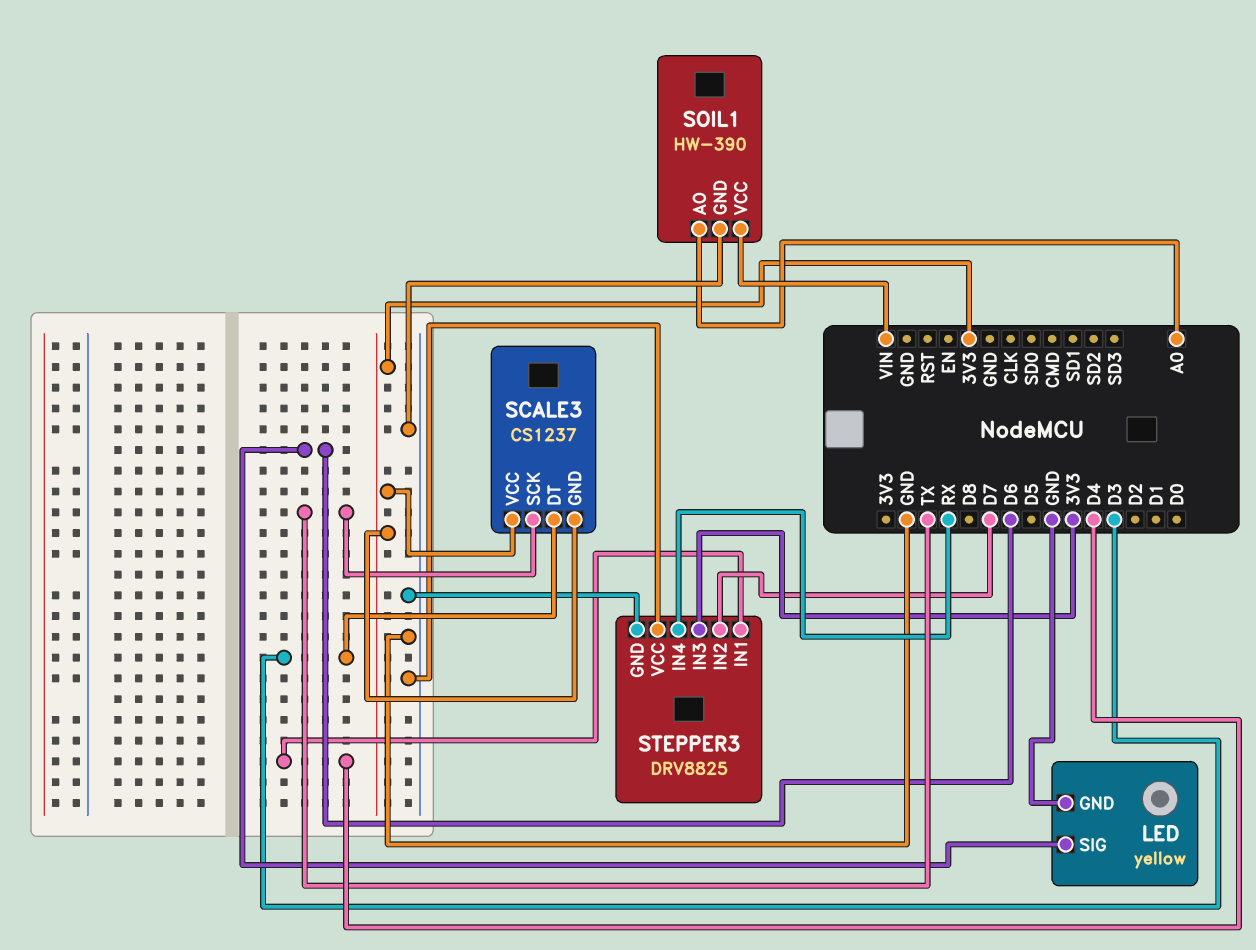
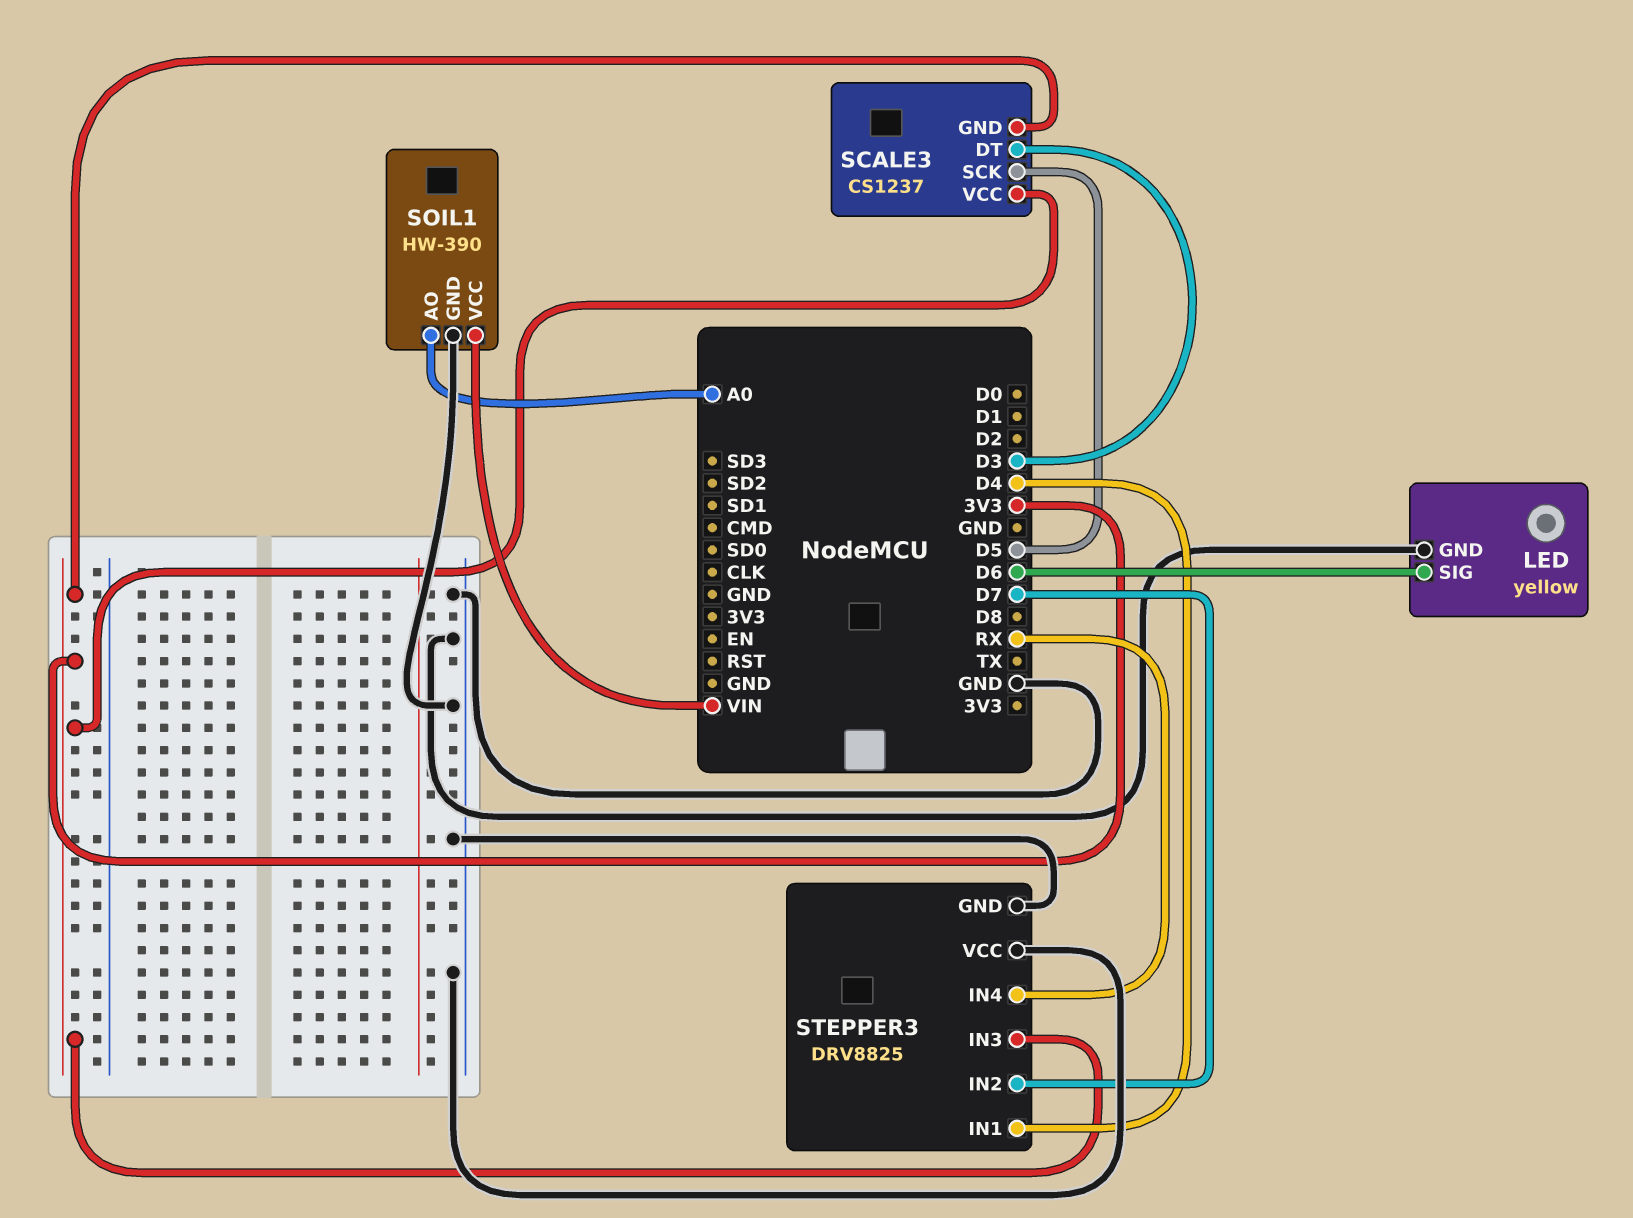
SCALE3 pin SCK: TX -> D5

